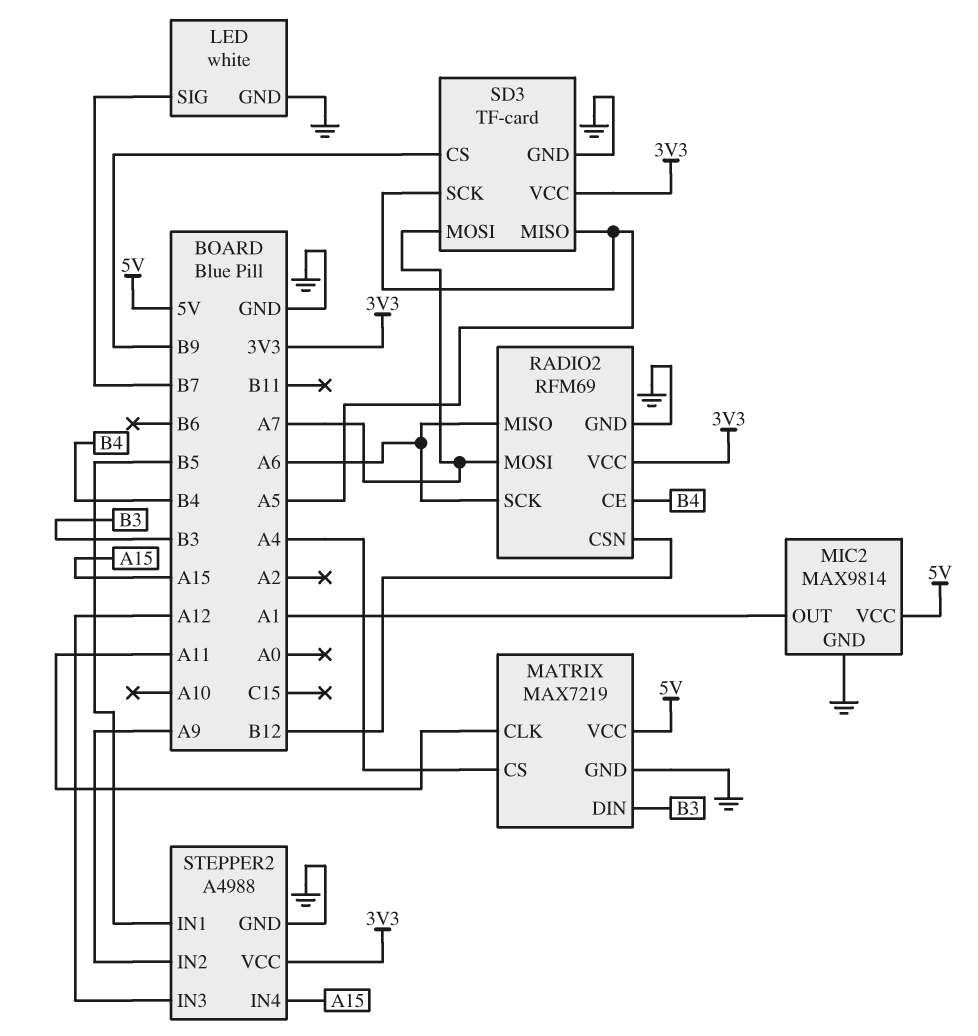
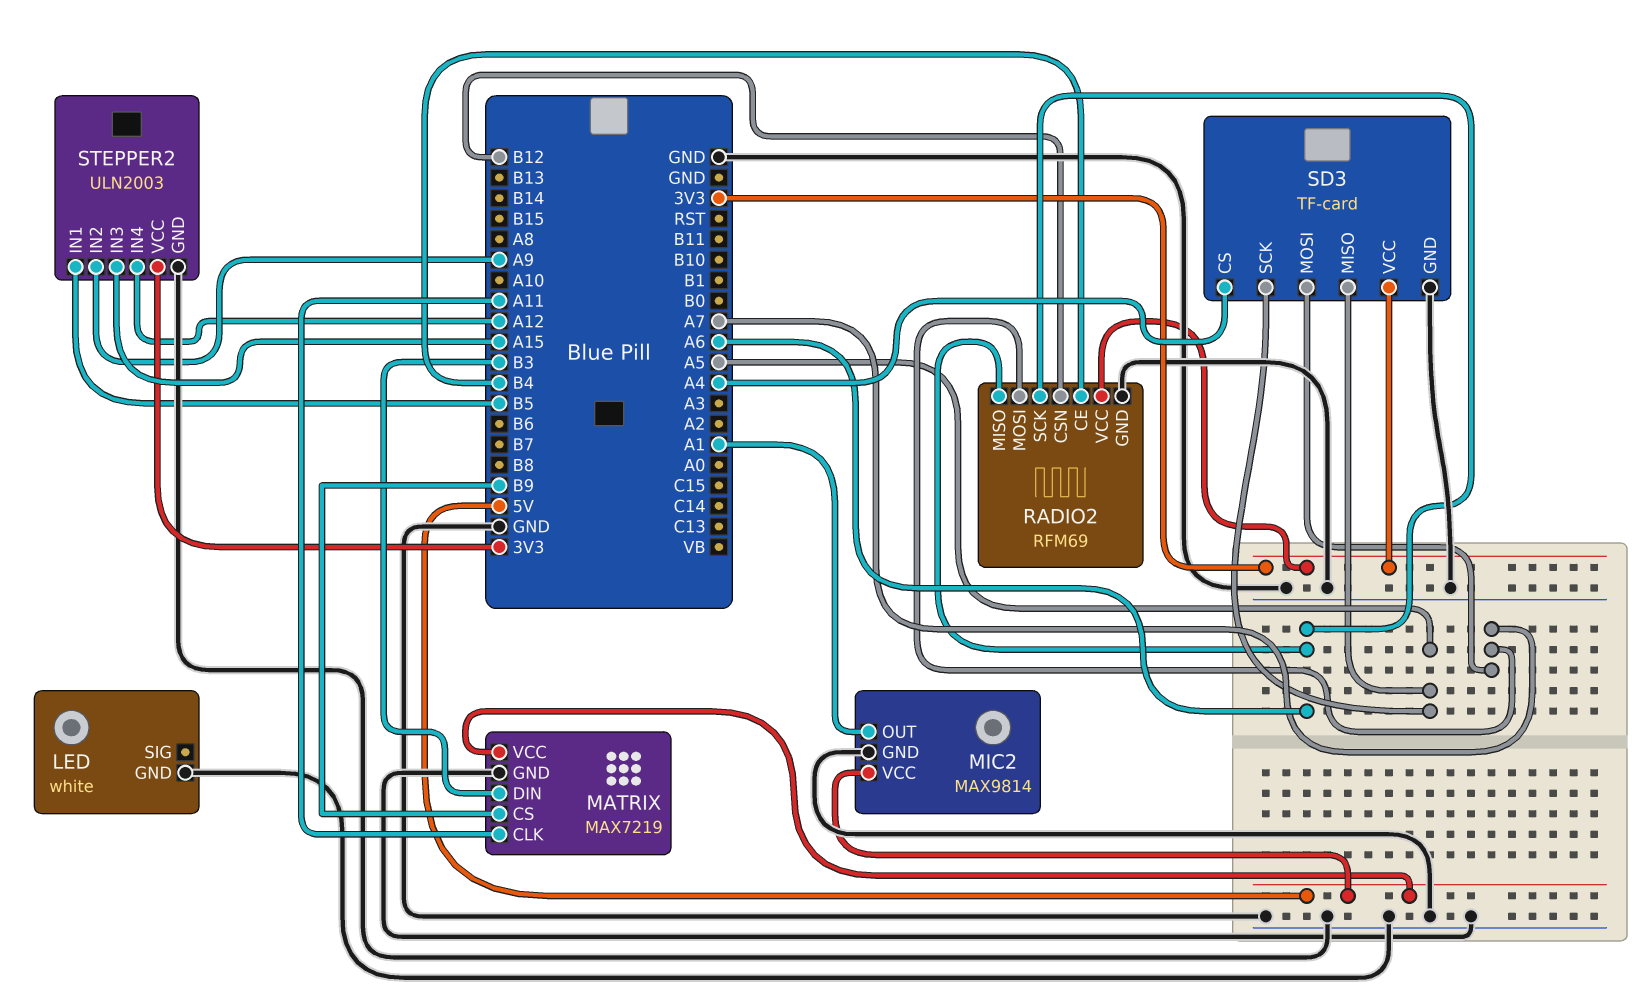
LED pin SIG: B7 -> none
MATRIX pin CS: A4 -> B9
SD3 pin CS: B9 -> A4
STEPPER2: A4988 -> ULN2003
STEPPER2 pin IN3: A12 -> A15
STEPPER2 pin IN4: A15 -> A12

